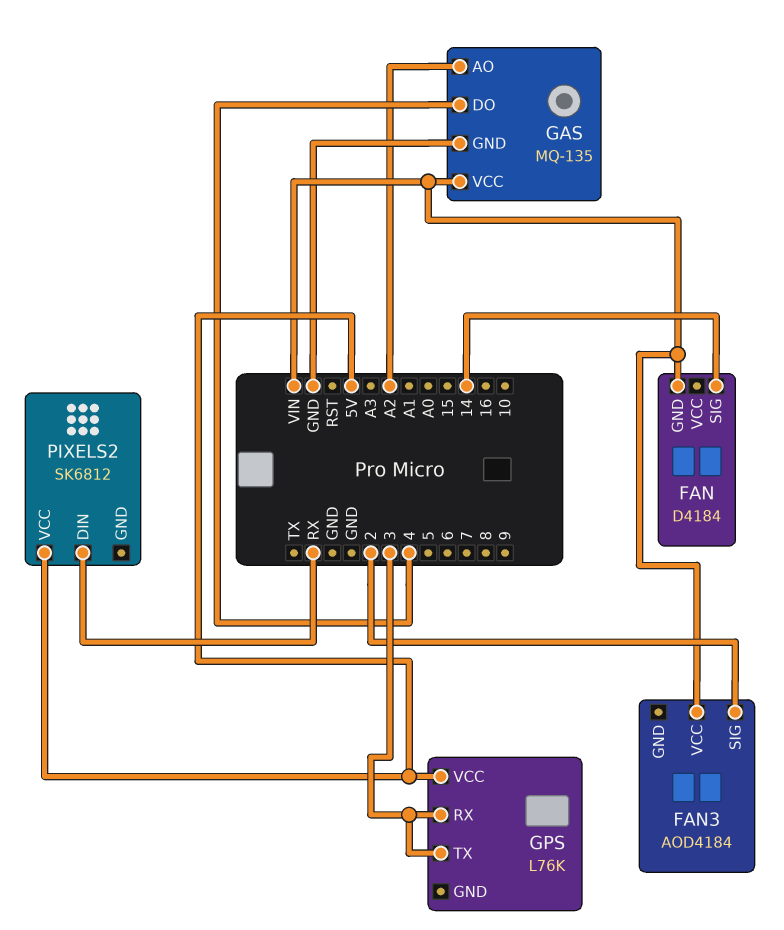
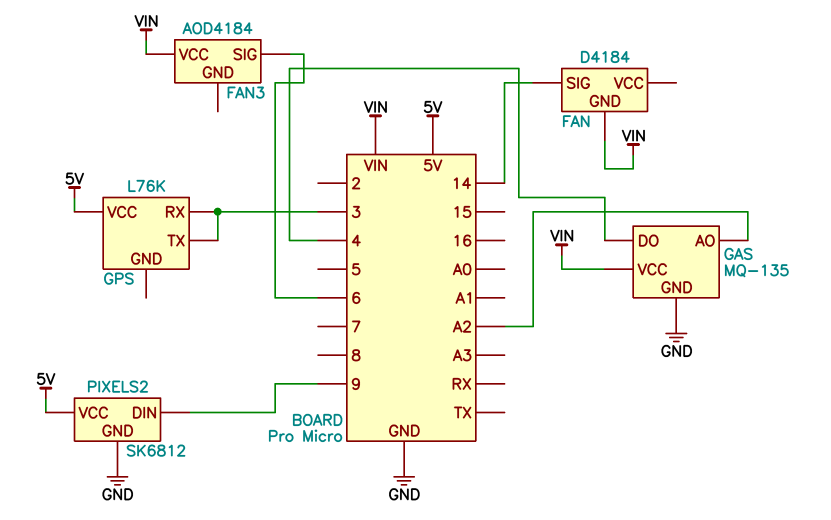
FAN3 pin SIG: 2 -> 6
PIXELS2 pin DIN: RX -> 9
PIXELS2 pin GND: none -> GND

